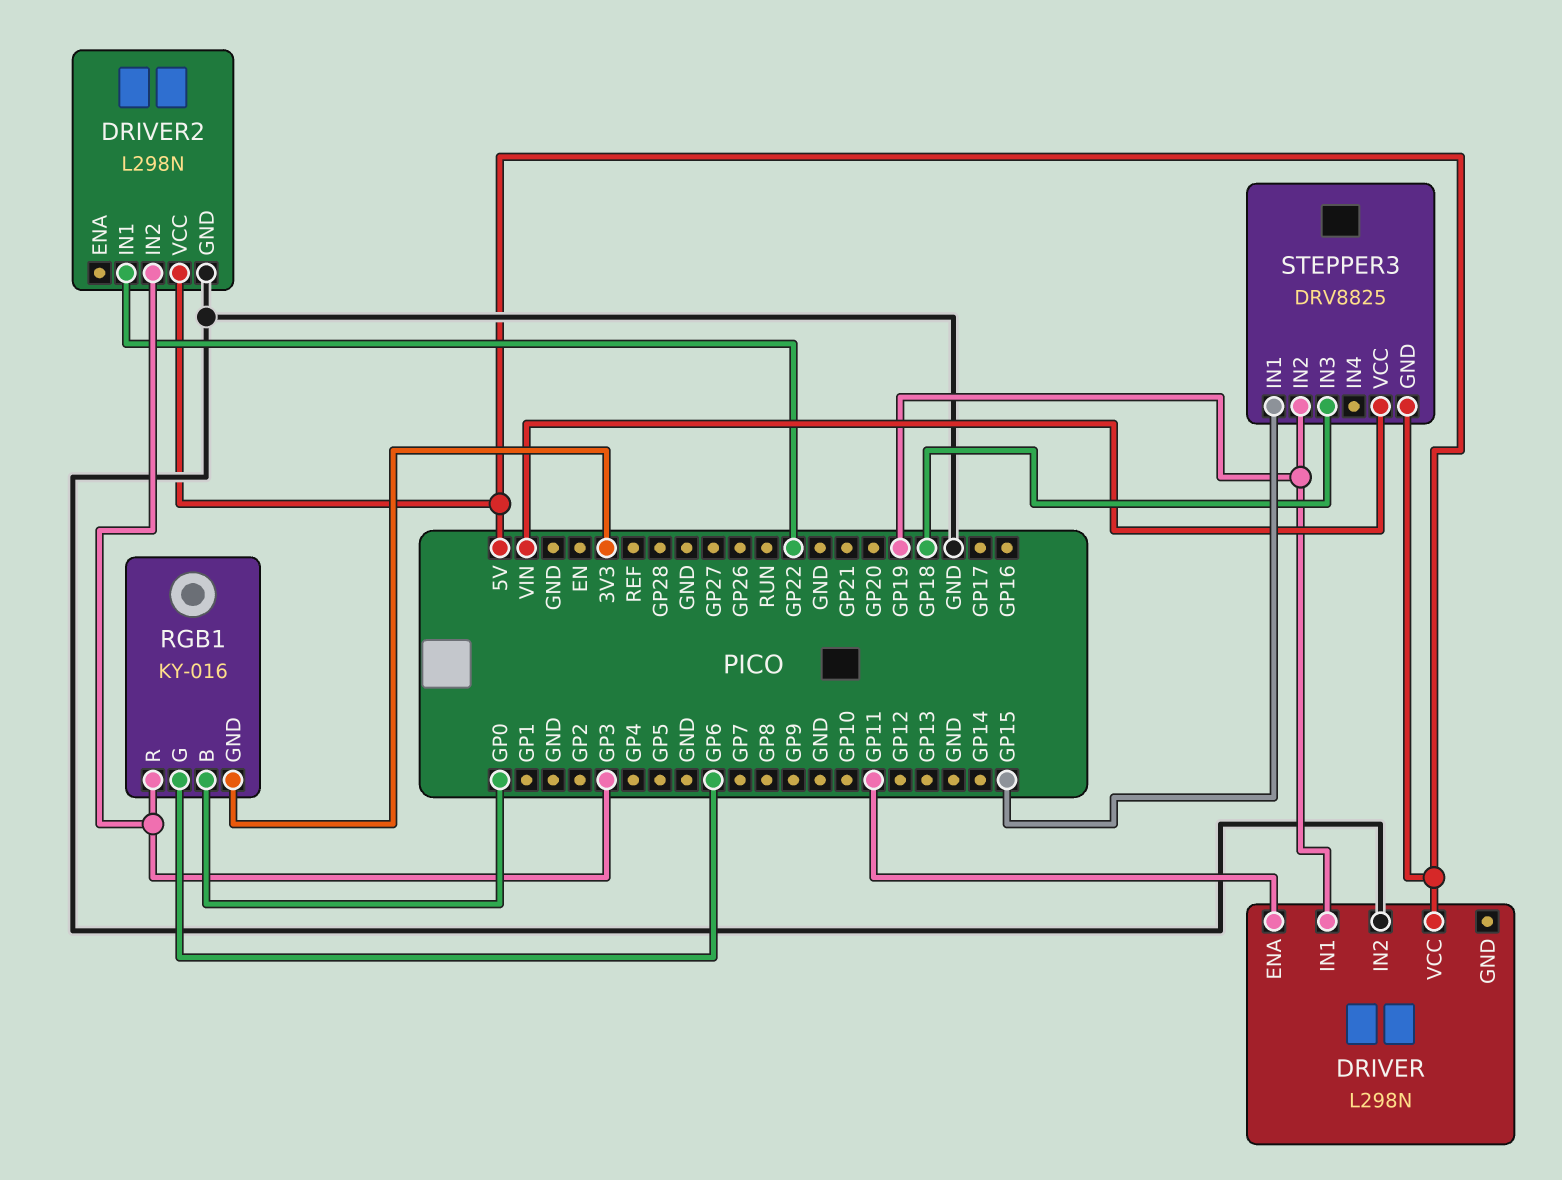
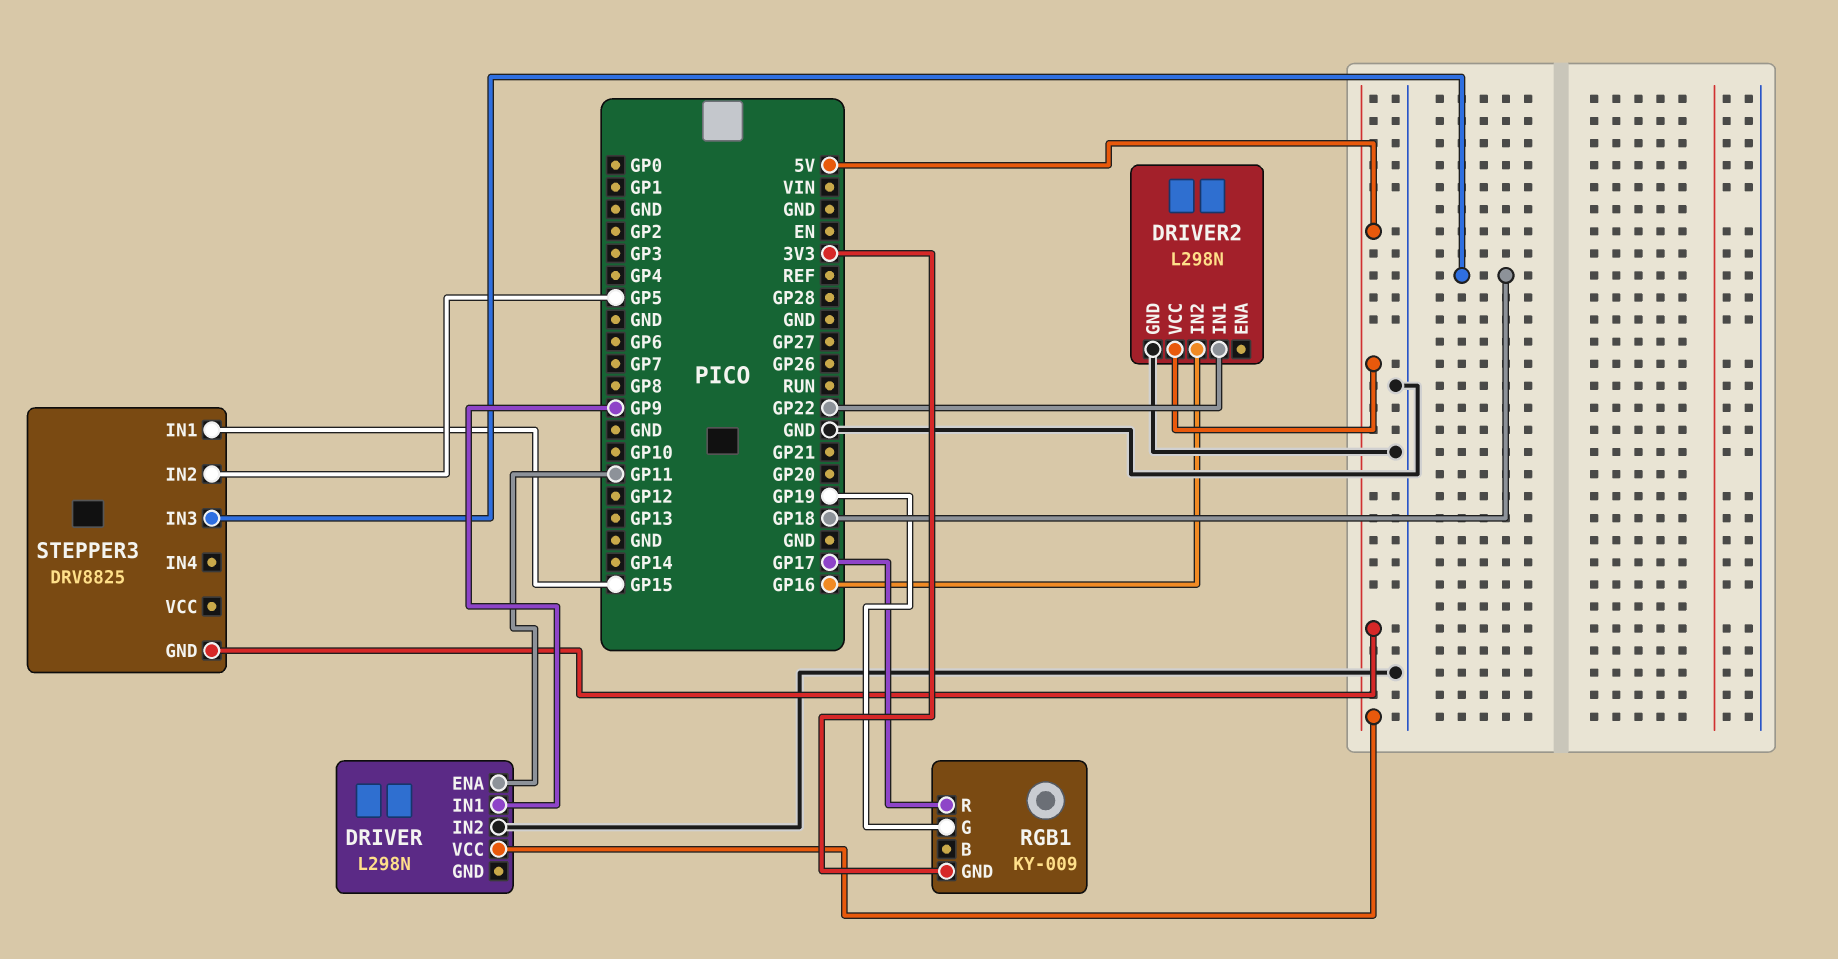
DRIVER pin IN1: GP19 -> GP9
DRIVER2 pin IN2: GP3 -> GP16
RGB1: KY-016 -> KY-009
RGB1 pin B: GP0 -> none
RGB1 pin G: GP6 -> GP19
RGB1 pin R: GP3 -> GP17
STEPPER3 pin IN2: GP19 -> GP5
STEPPER3 pin VCC: VIN -> none

